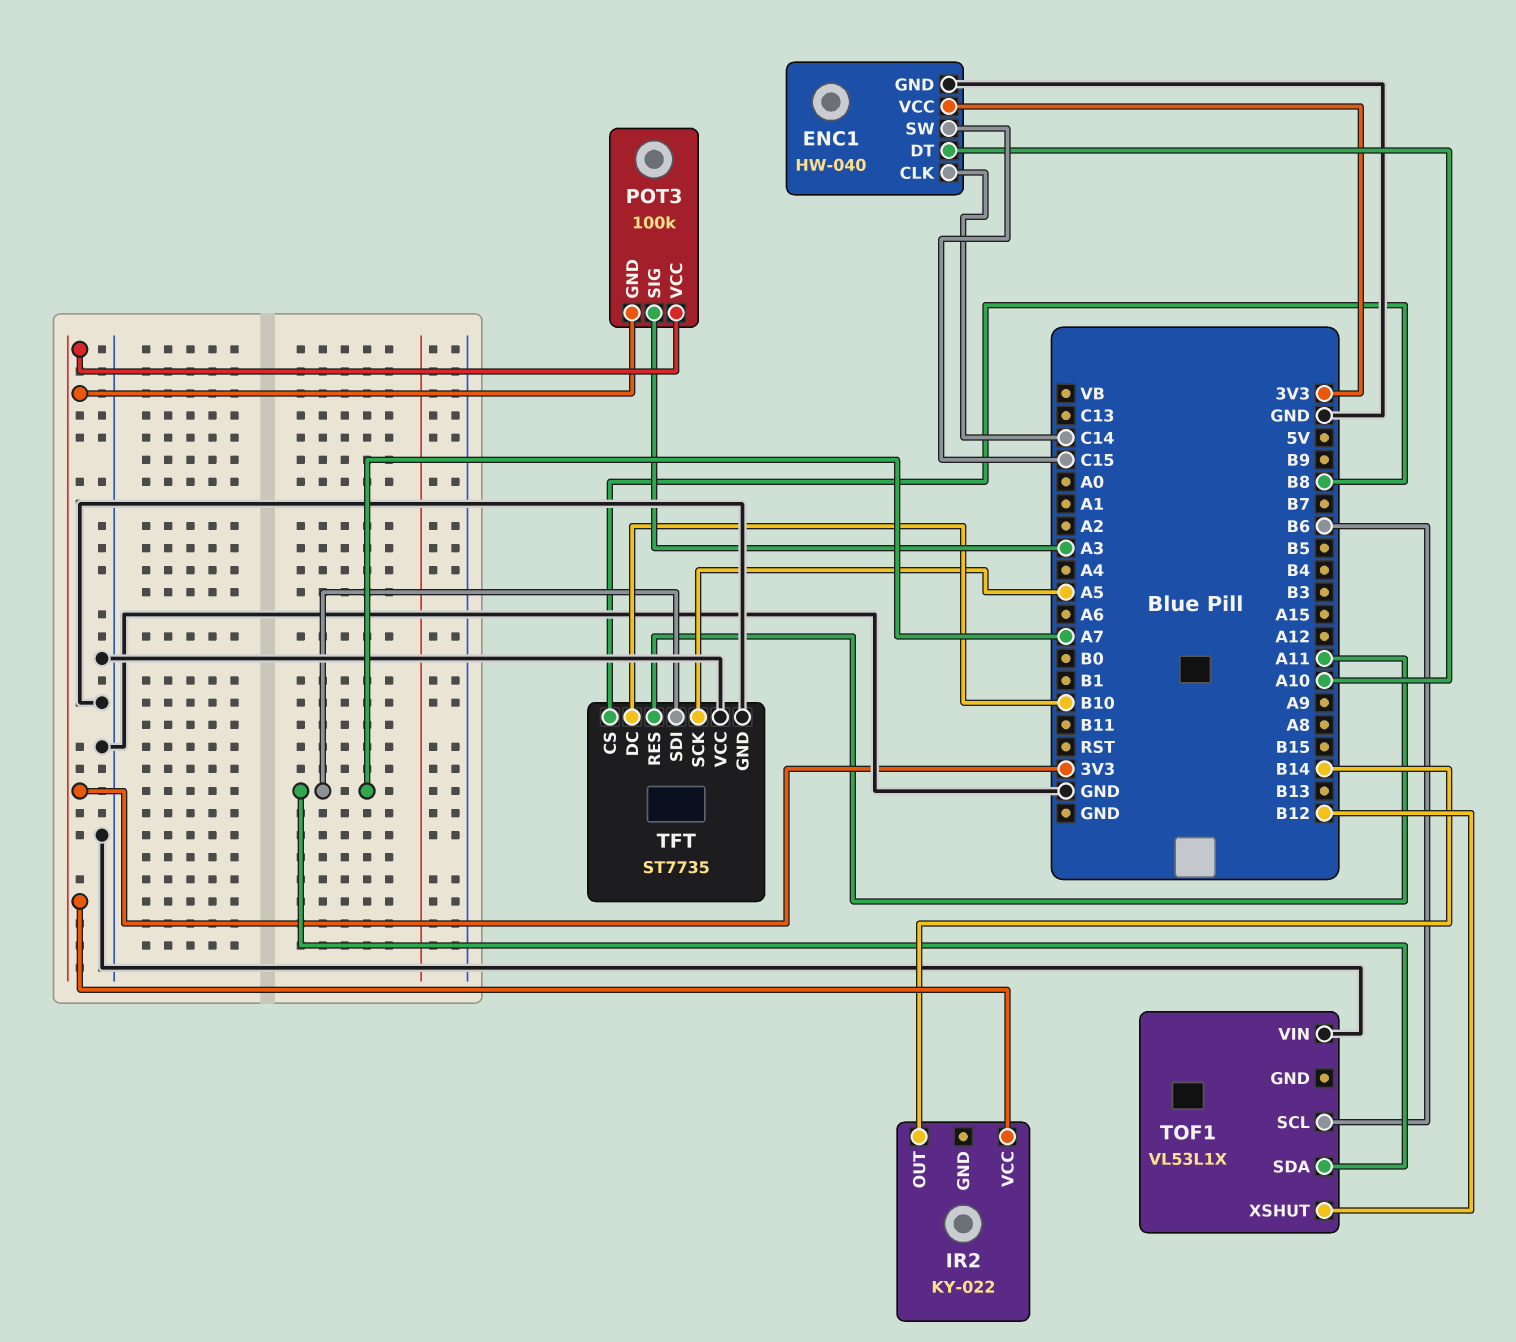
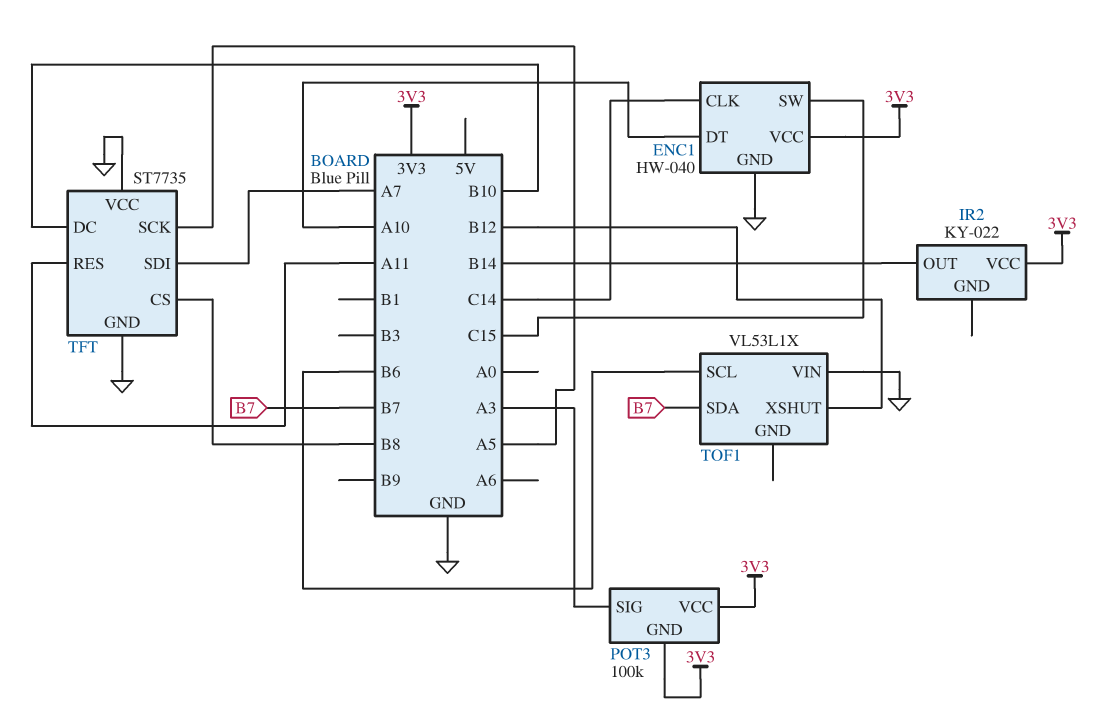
TOF1 pin SDA: A7 -> B7

